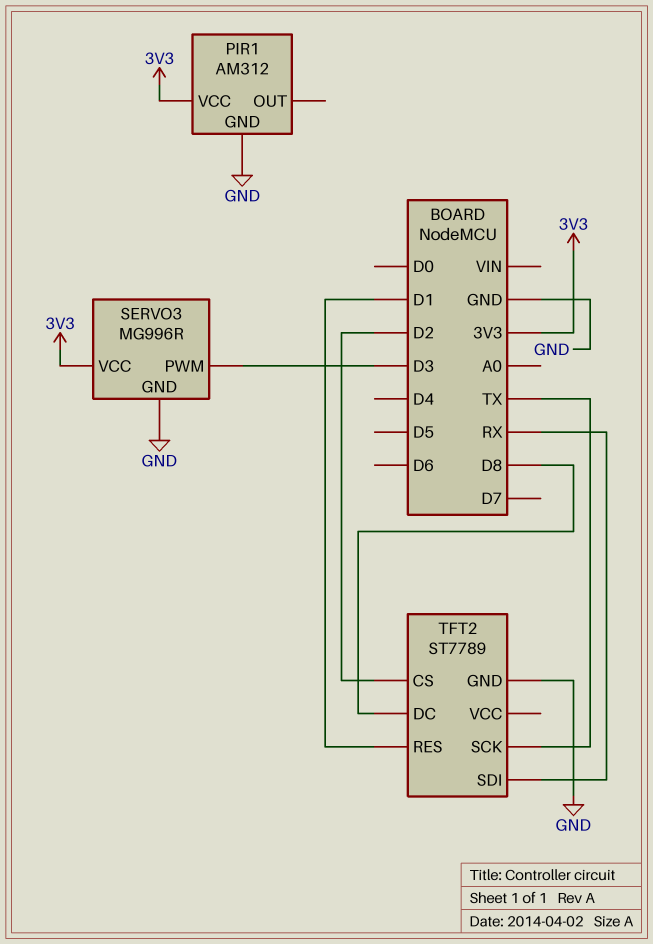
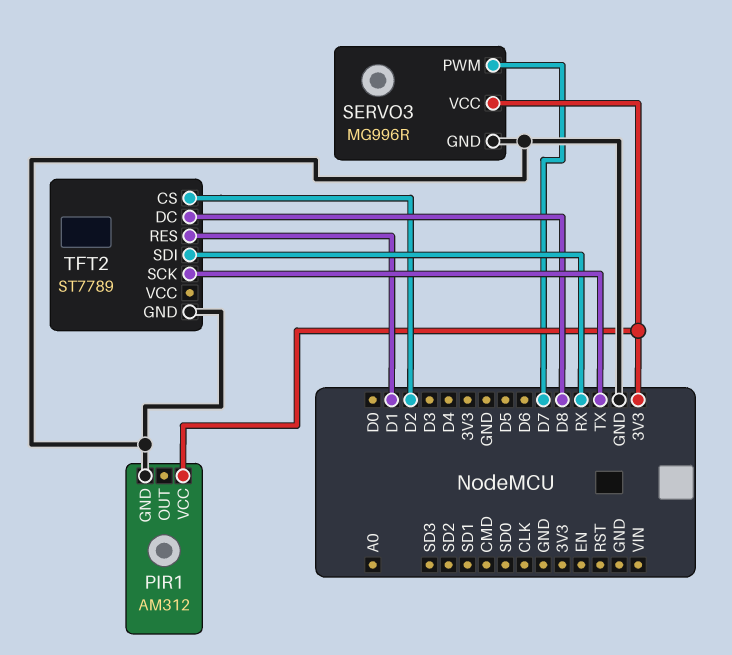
SERVO3 pin PWM: D3 -> D7

